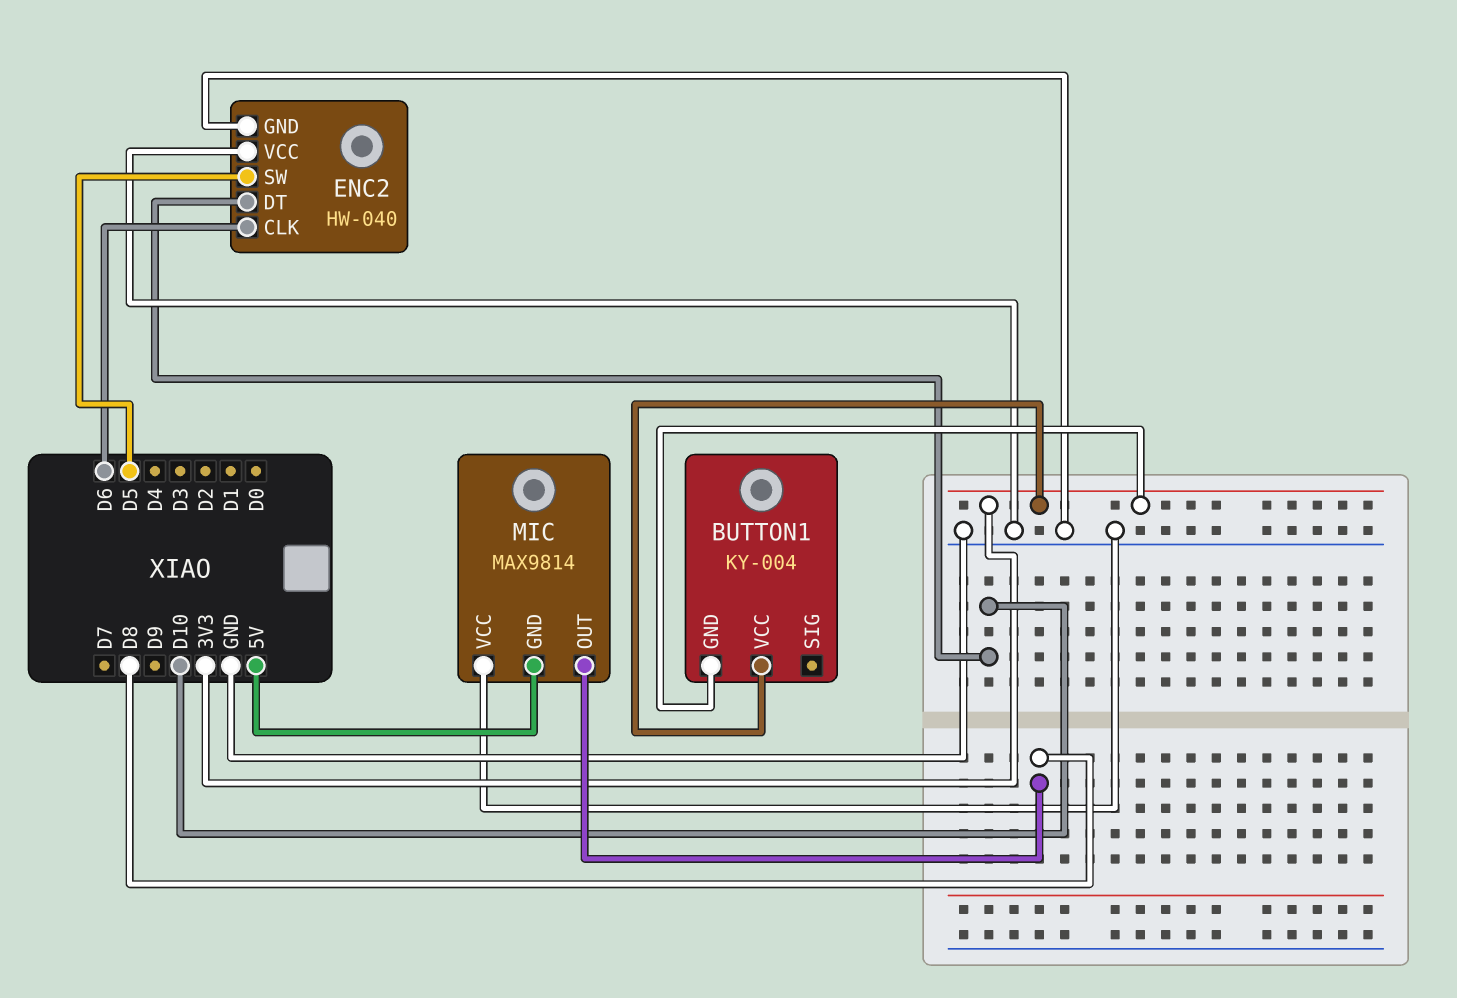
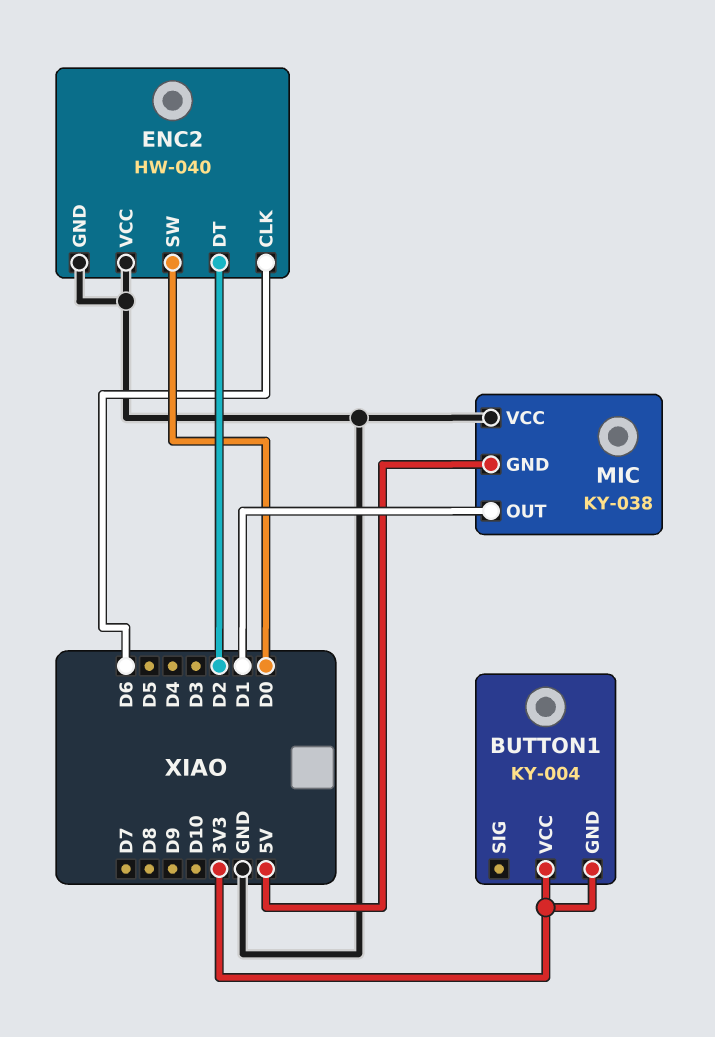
ENC2 pin DT: D10 -> D2
ENC2 pin SW: D5 -> D0
MIC: MAX9814 -> KY-038
MIC pin OUT: D8 -> D1

